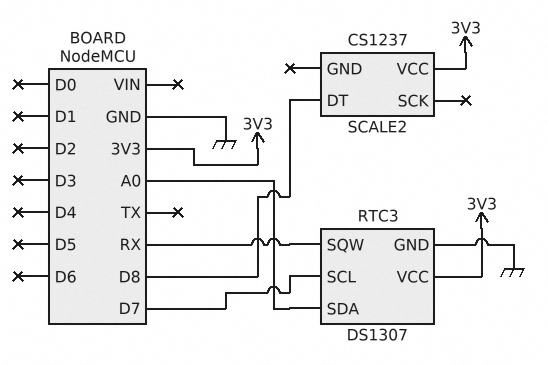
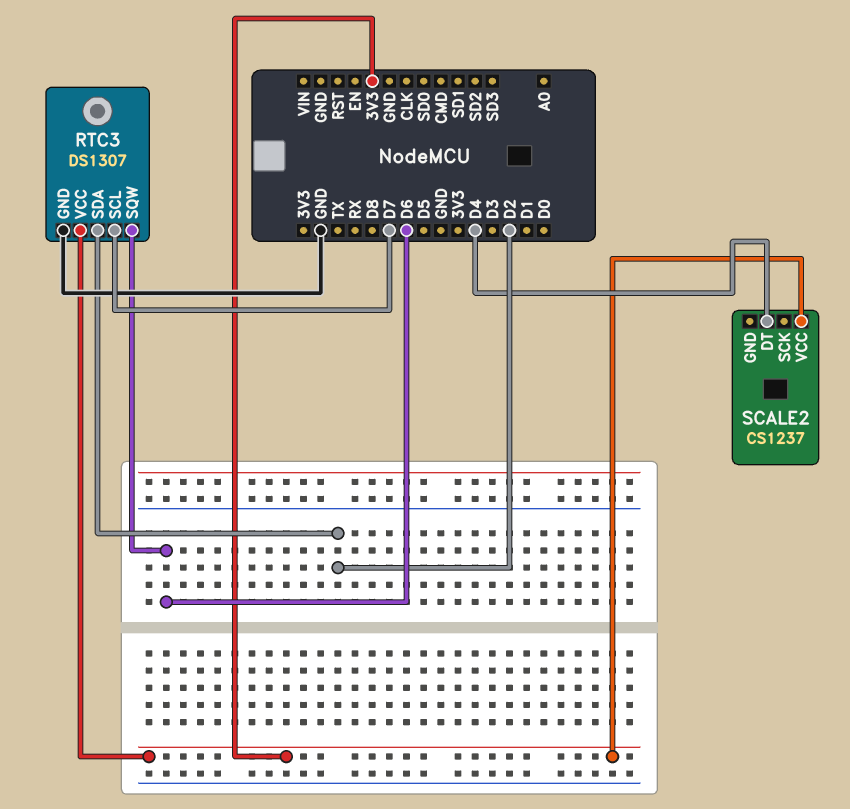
RTC3 pin SDA: A0 -> D2
RTC3 pin SQW: RX -> D6
SCALE2 pin DT: D8 -> D4

